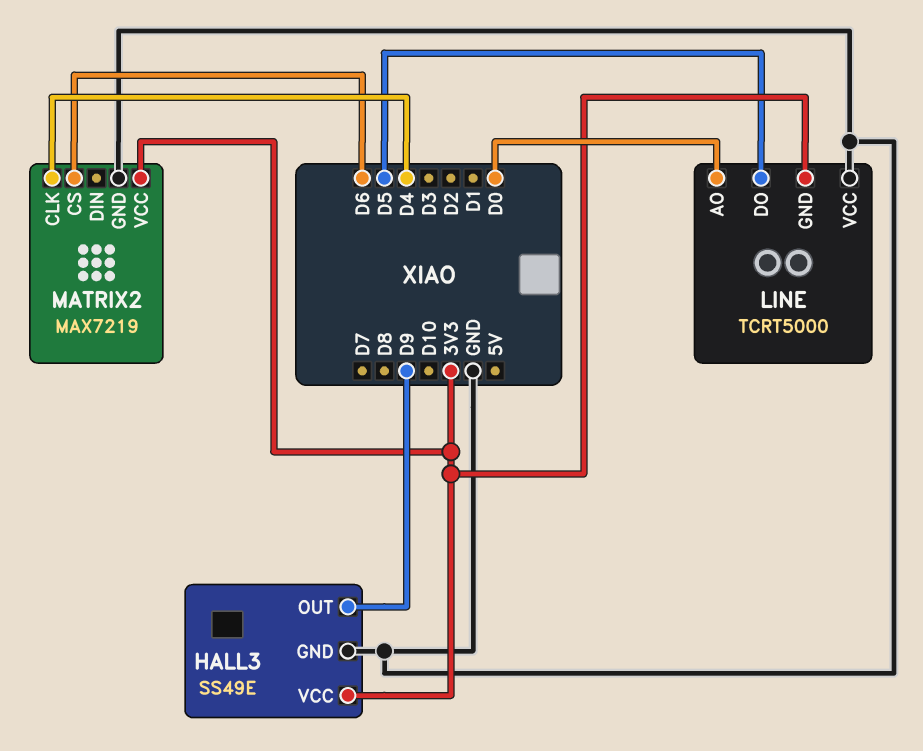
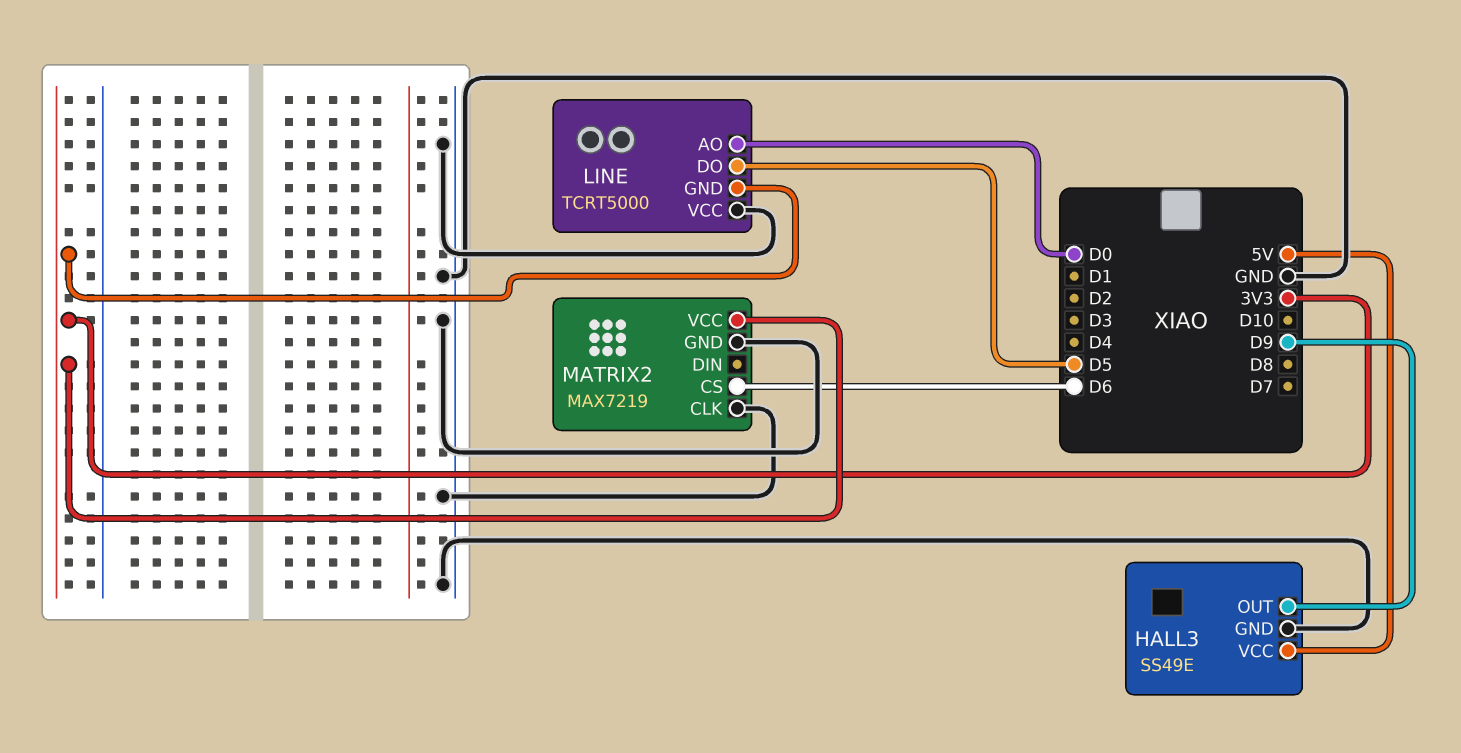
HALL3 pin VCC: 3V3 -> 5V
MATRIX2 pin CLK: D4 -> GND

